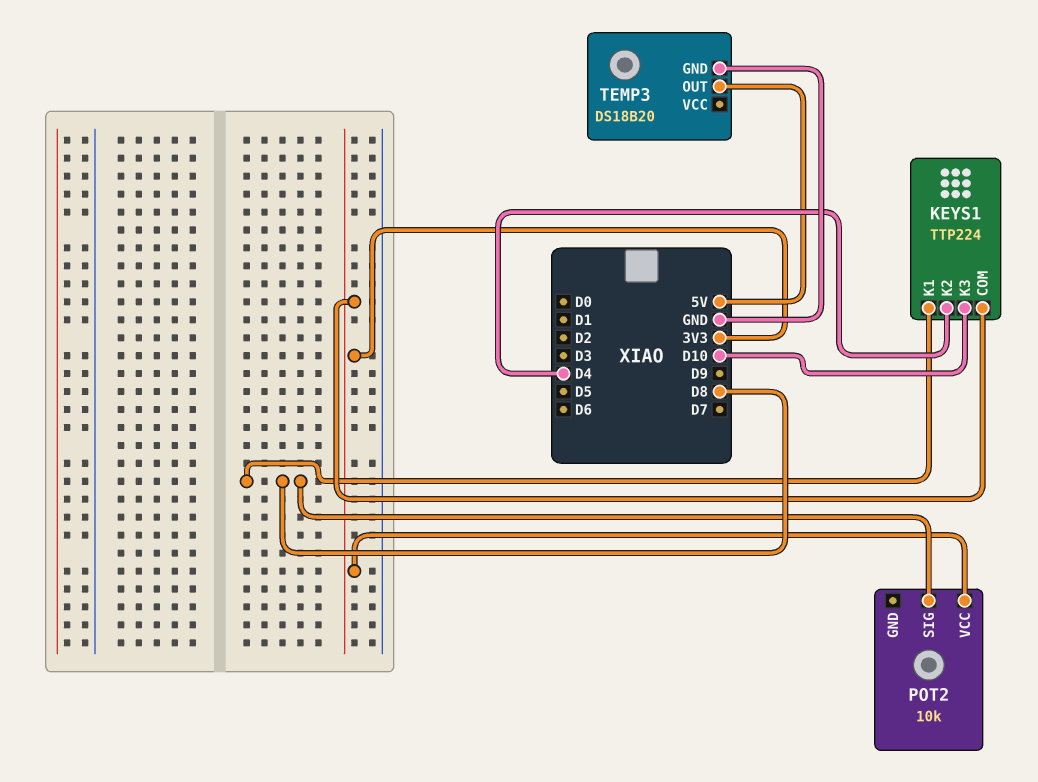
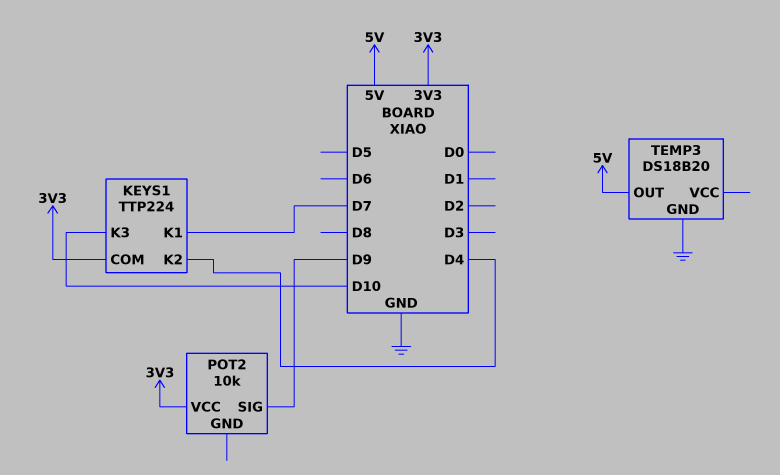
KEYS1 pin K1: D8 -> D7
POT2 pin SIG: D8 -> D9

